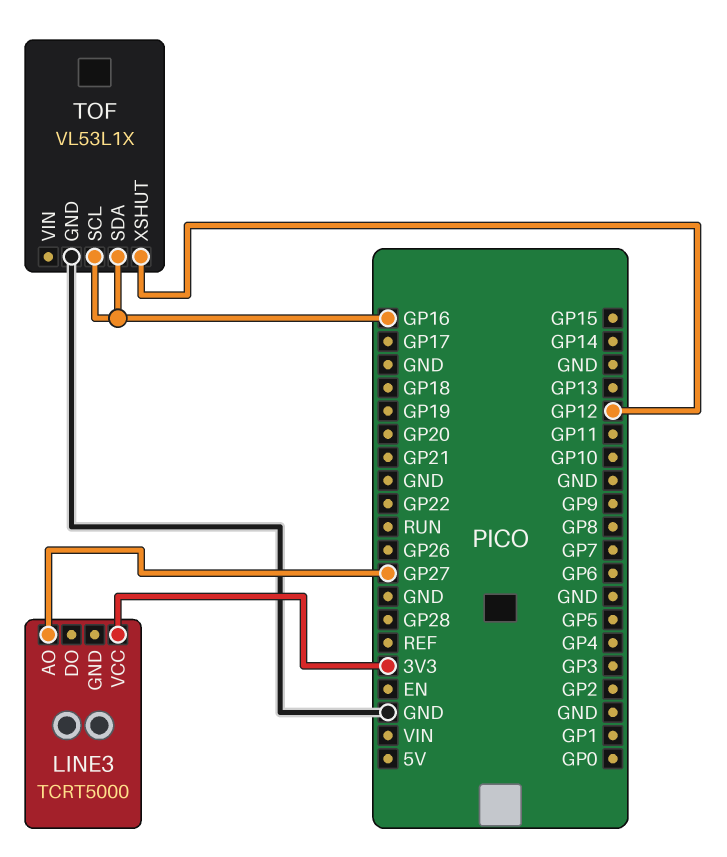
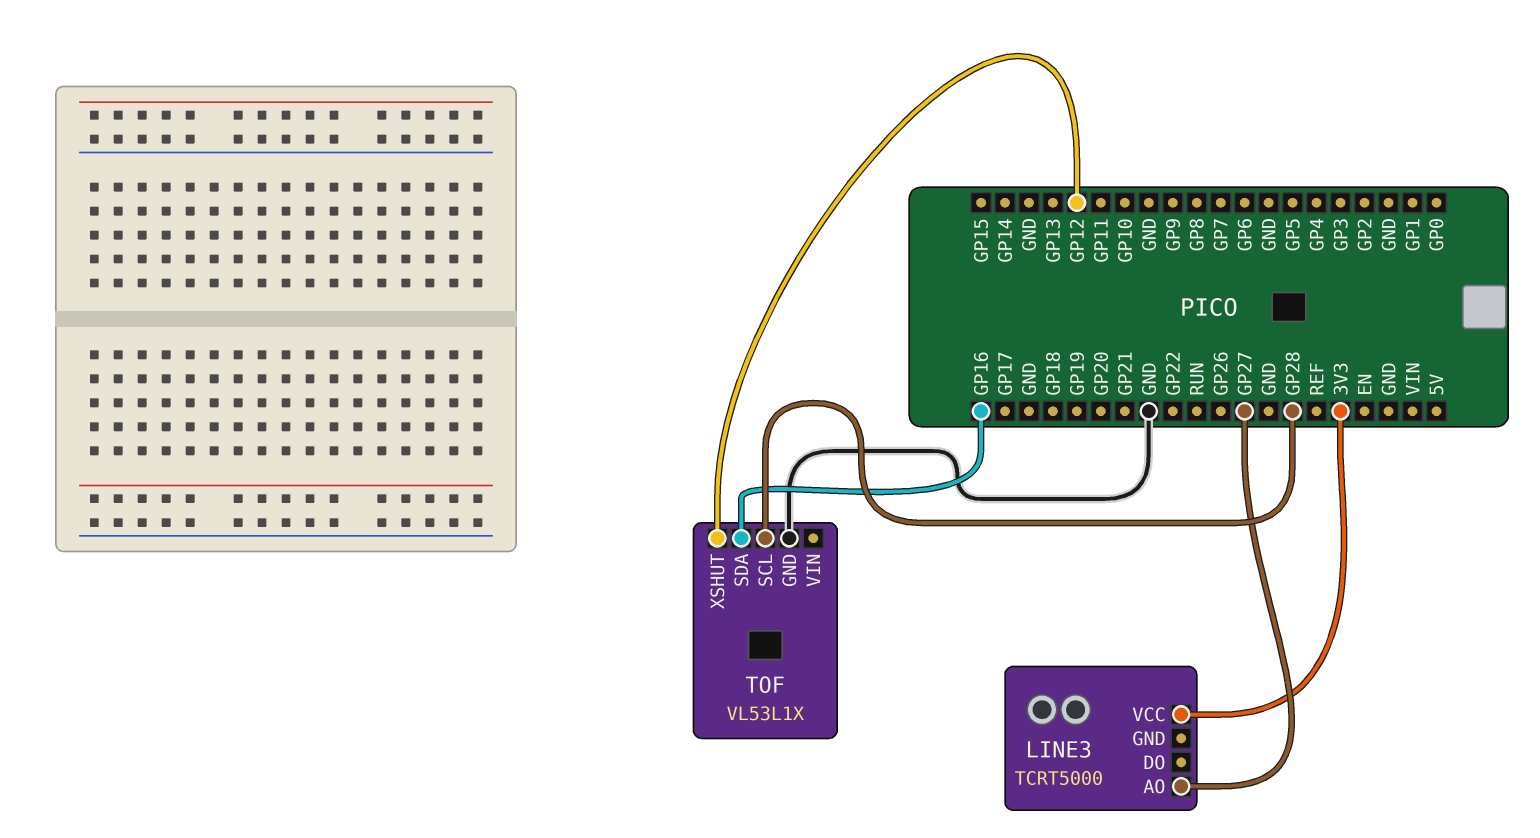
TOF pin SCL: GP16 -> GP28

